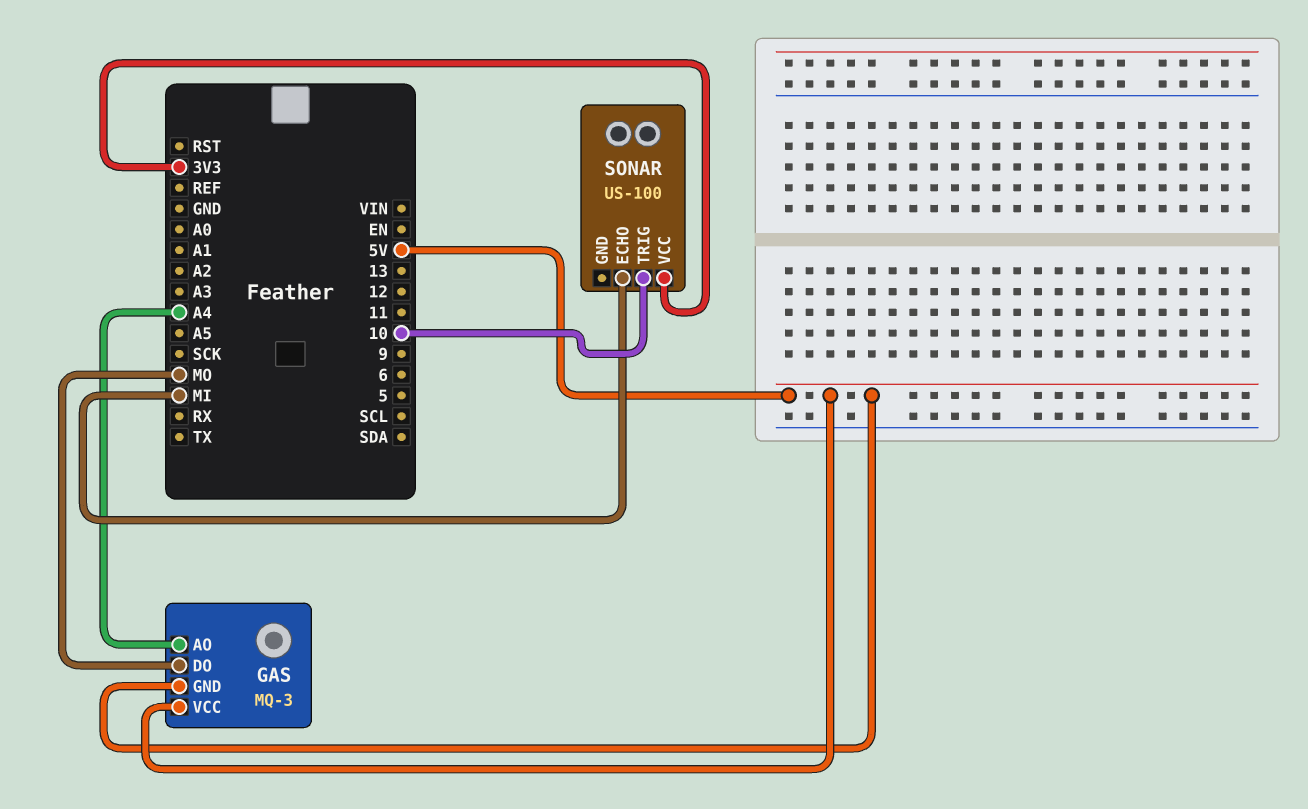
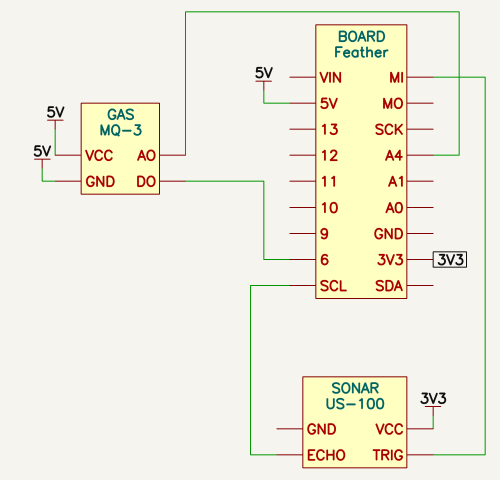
GAS pin DO: MO -> 6
SONAR pin ECHO: MI -> SCL
SONAR pin TRIG: 10 -> MI

